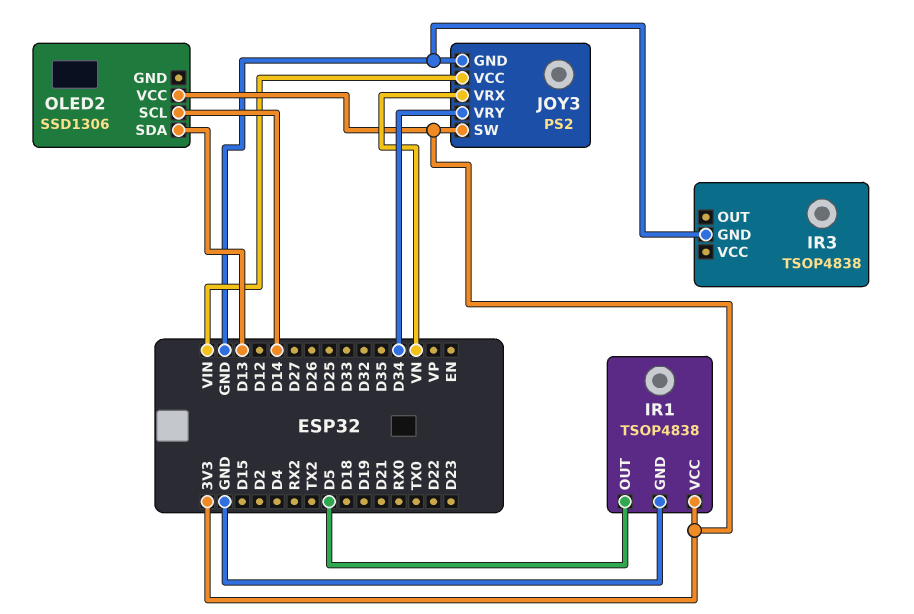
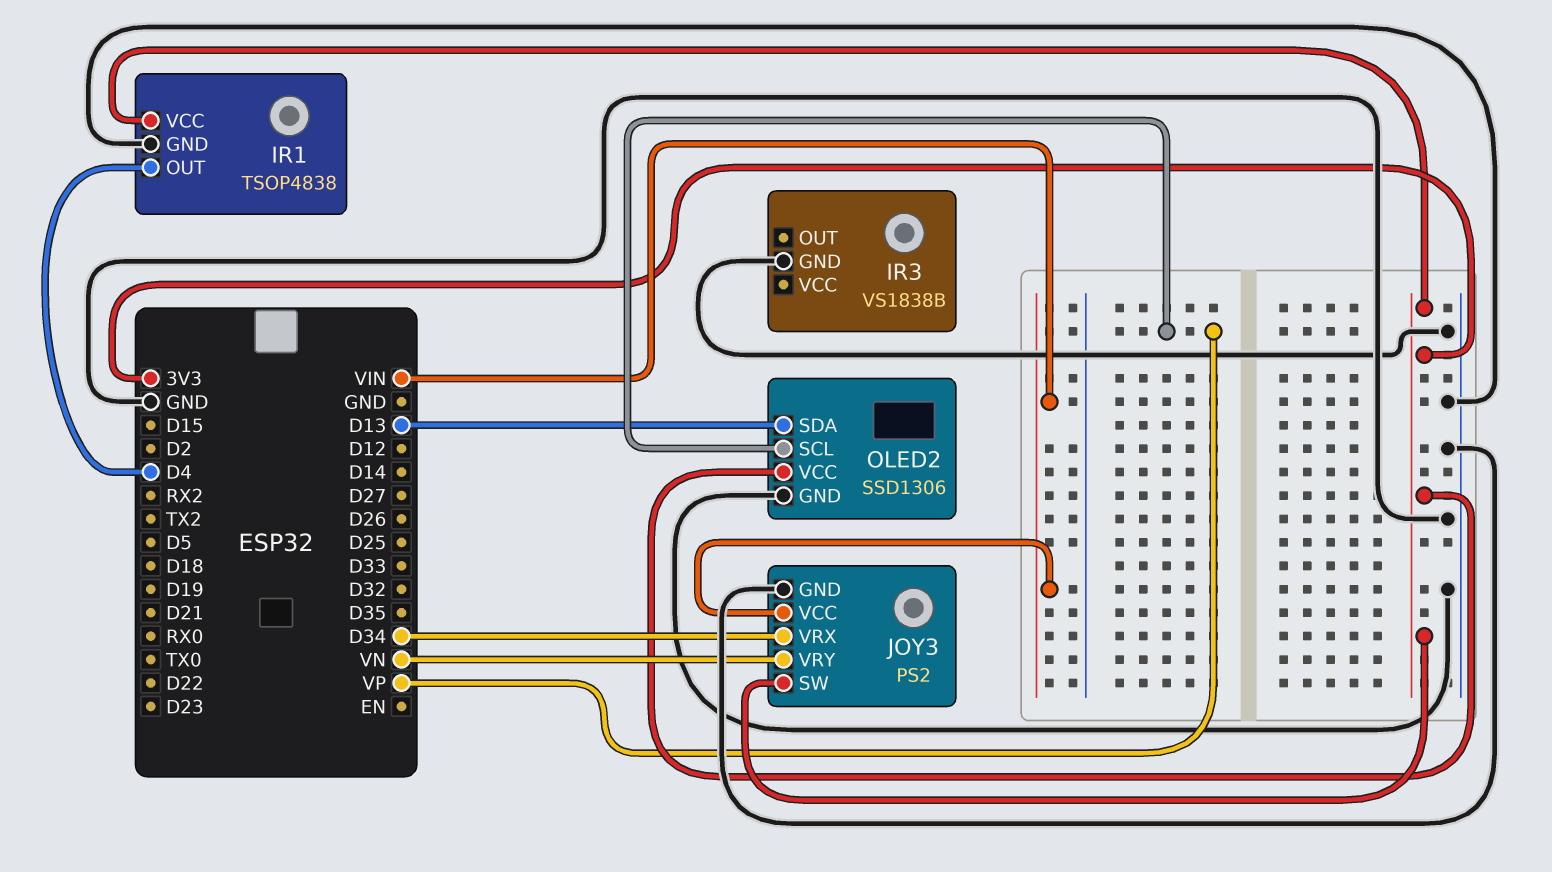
IR1 pin OUT: D5 -> D4
IR3: TSOP4838 -> VS1838B
JOY3 pin VRX: VN -> D34
JOY3 pin VRY: D34 -> VN
OLED2 pin GND: none -> GND
OLED2 pin SCL: D14 -> VP

